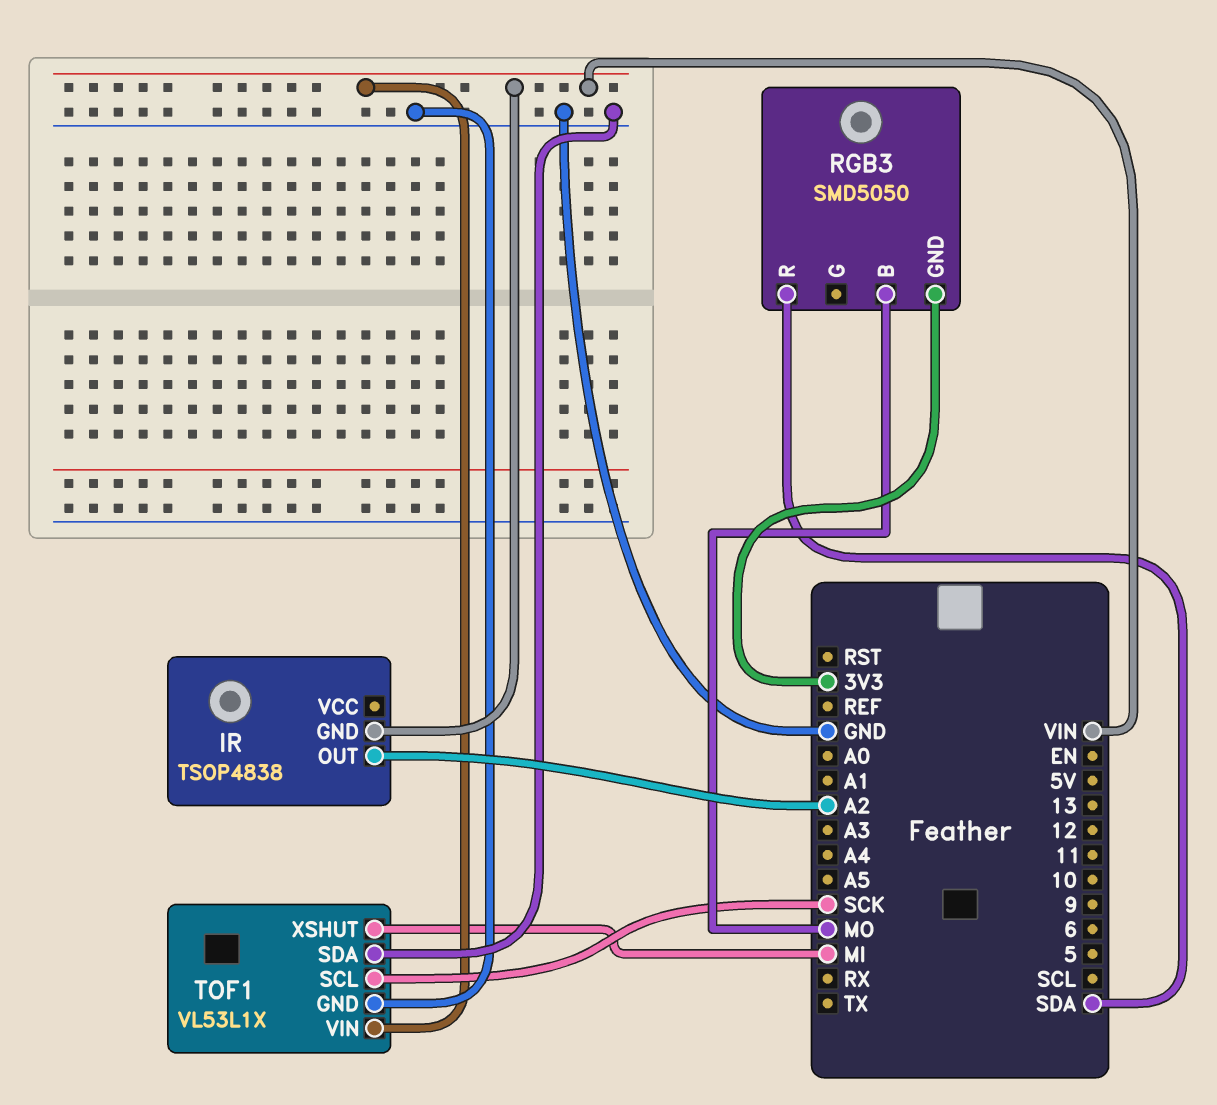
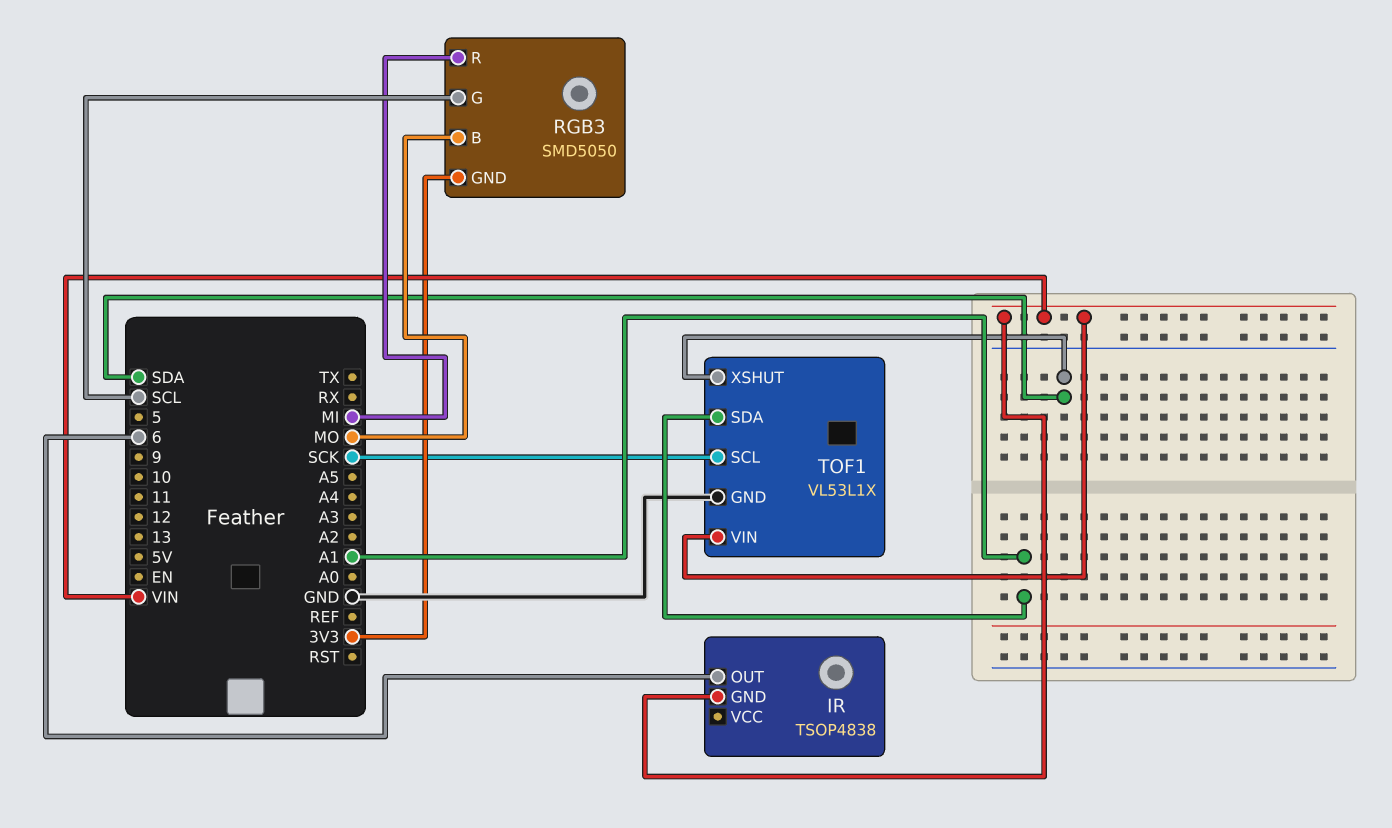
IR pin OUT: A2 -> 6
RGB3 pin G: none -> SCL
RGB3 pin R: SDA -> MI
TOF1 pin SDA: GND -> A1
TOF1 pin XSHUT: MI -> SDA

